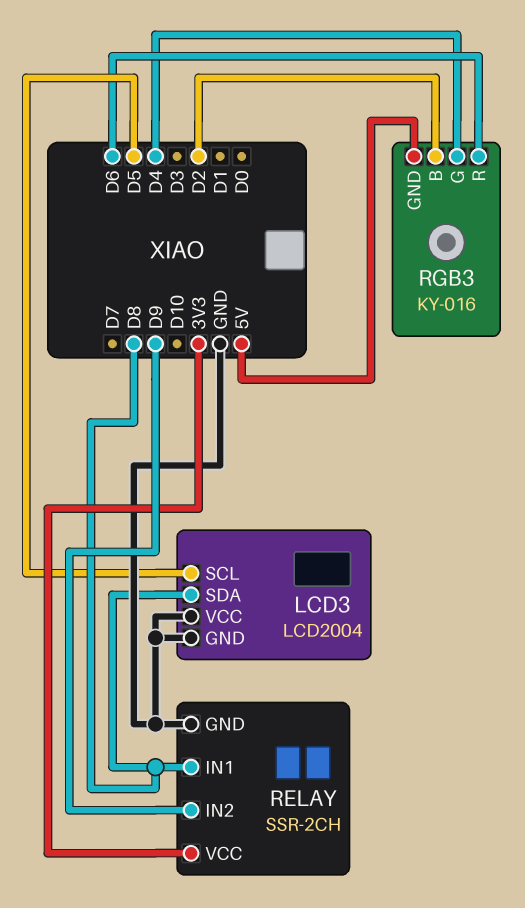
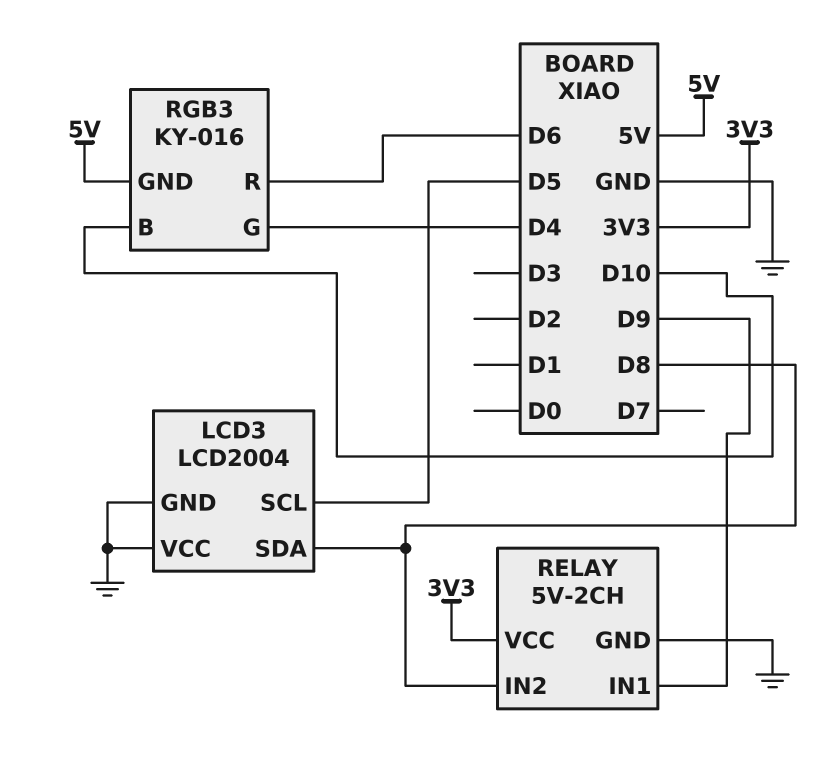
RELAY: SSR-2CH -> 5V-2CH
RELAY pin IN1: D8 -> D9
RELAY pin IN2: D9 -> D8
RGB3 pin B: D2 -> D10

